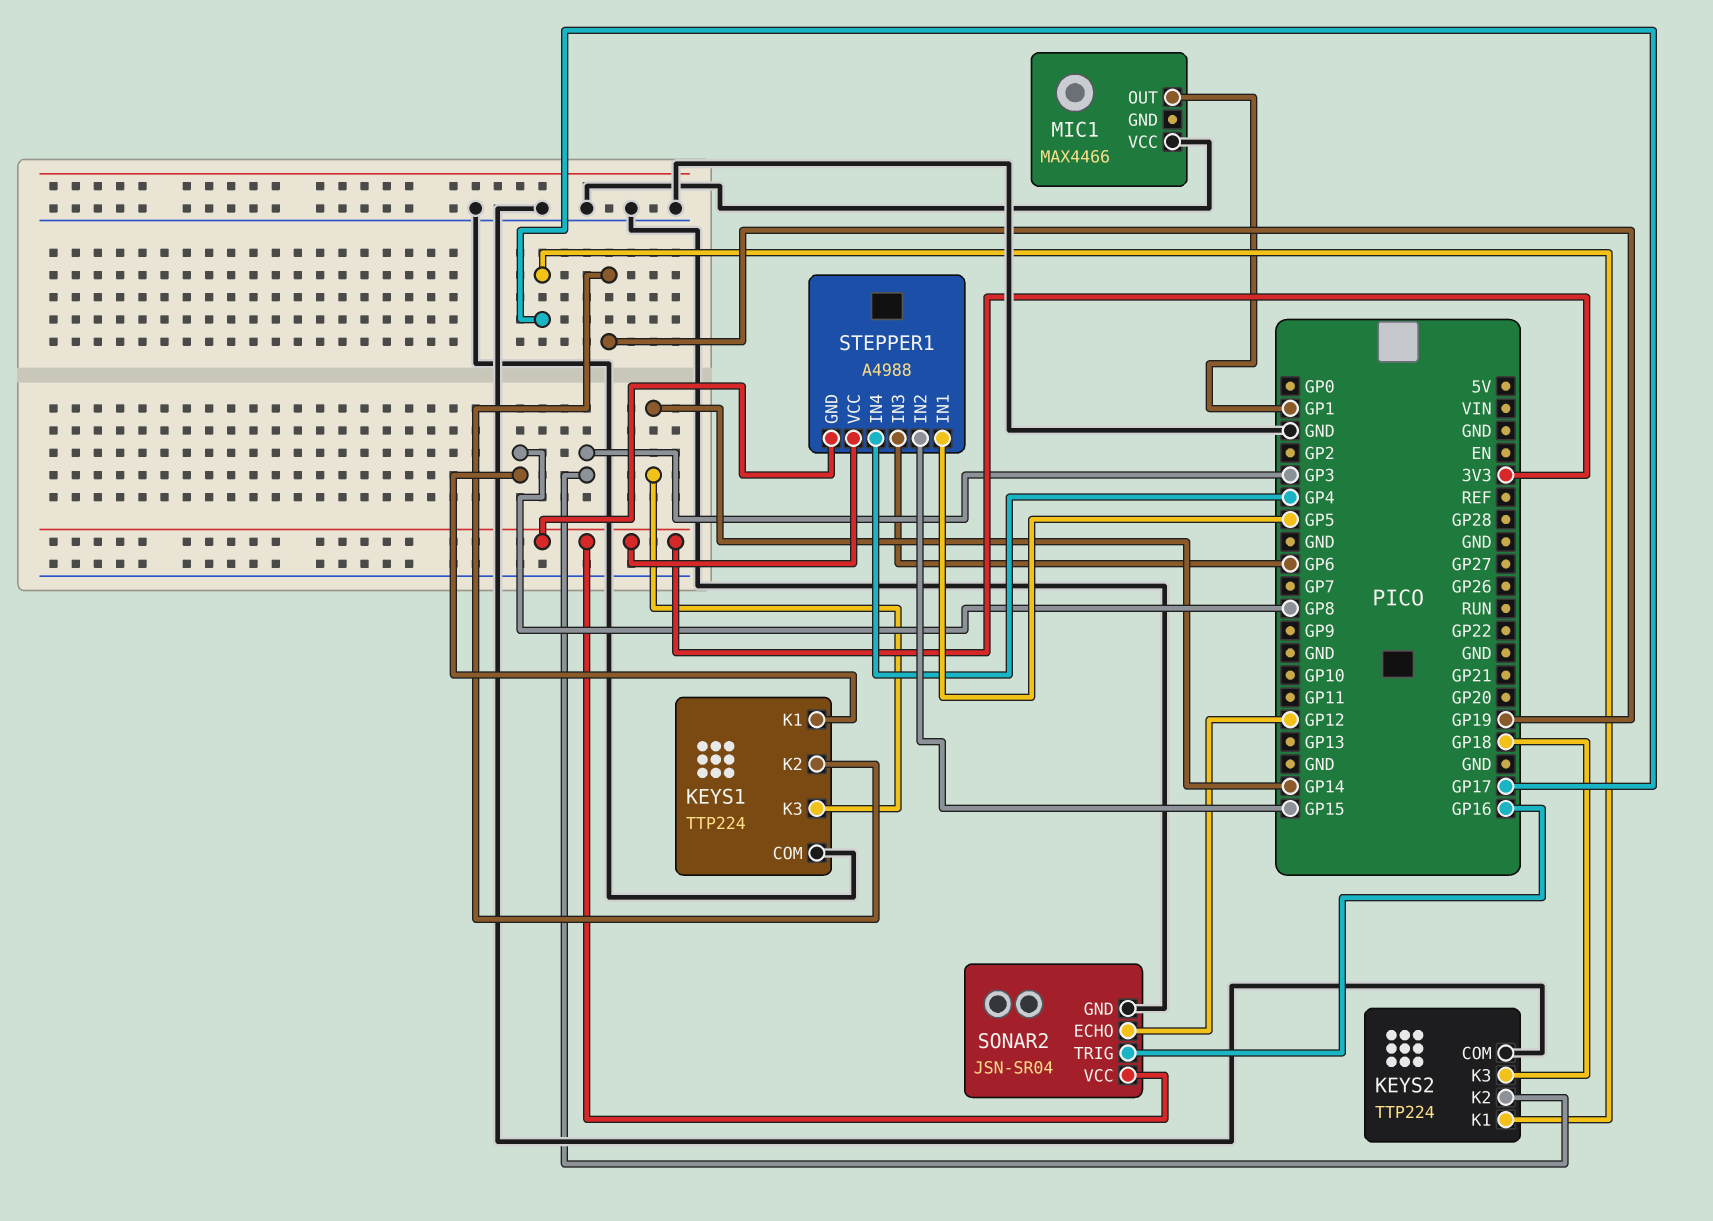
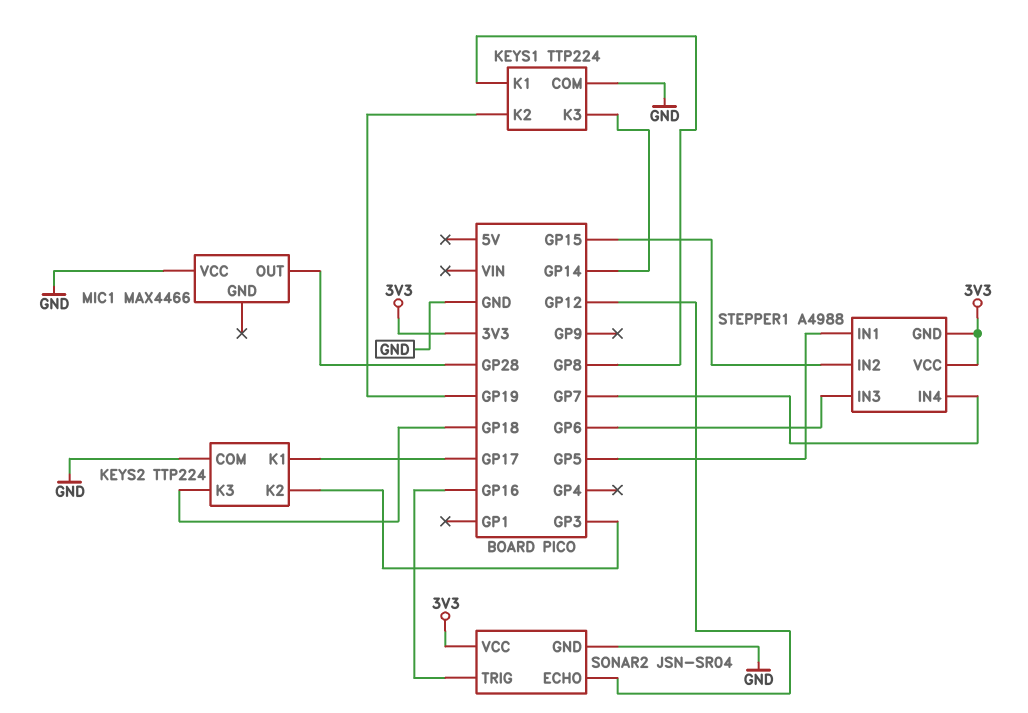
MIC1 pin OUT: GP1 -> GP28
STEPPER1 pin IN4: GP4 -> GP7

